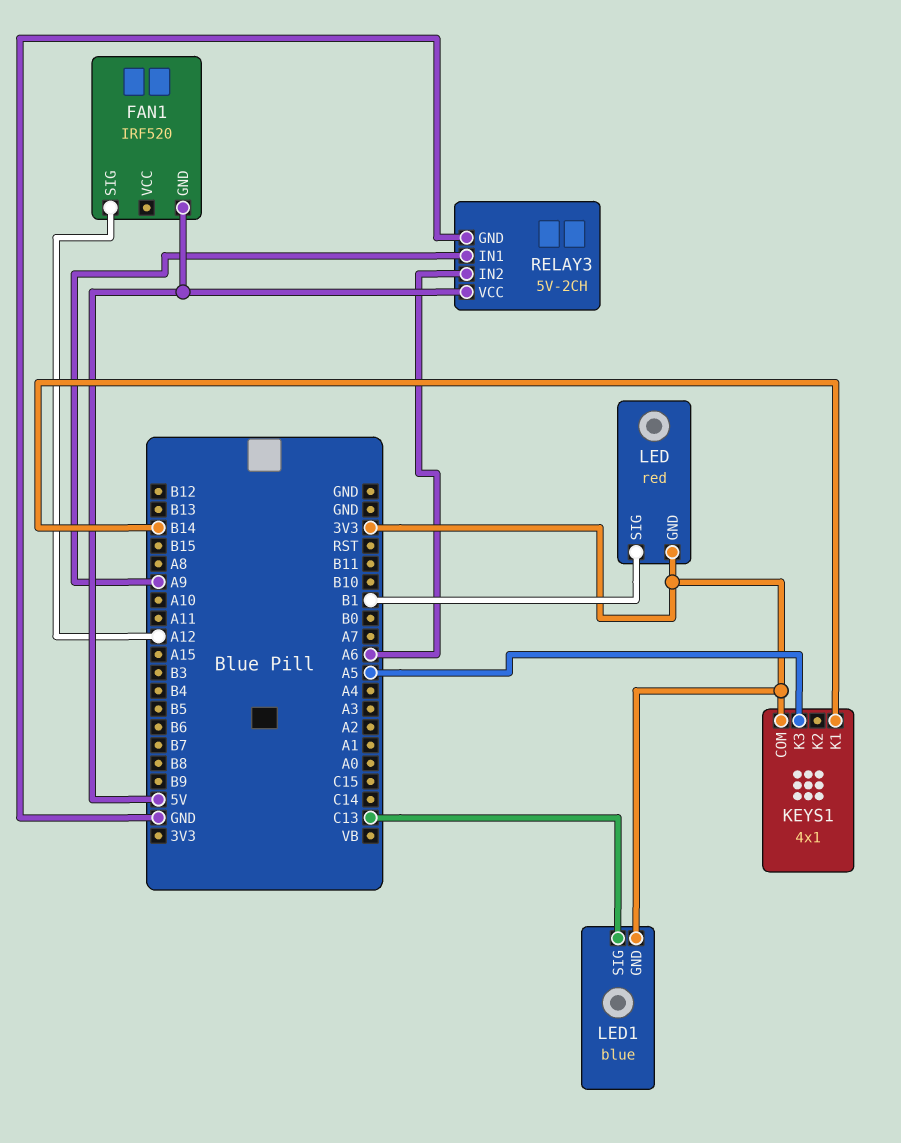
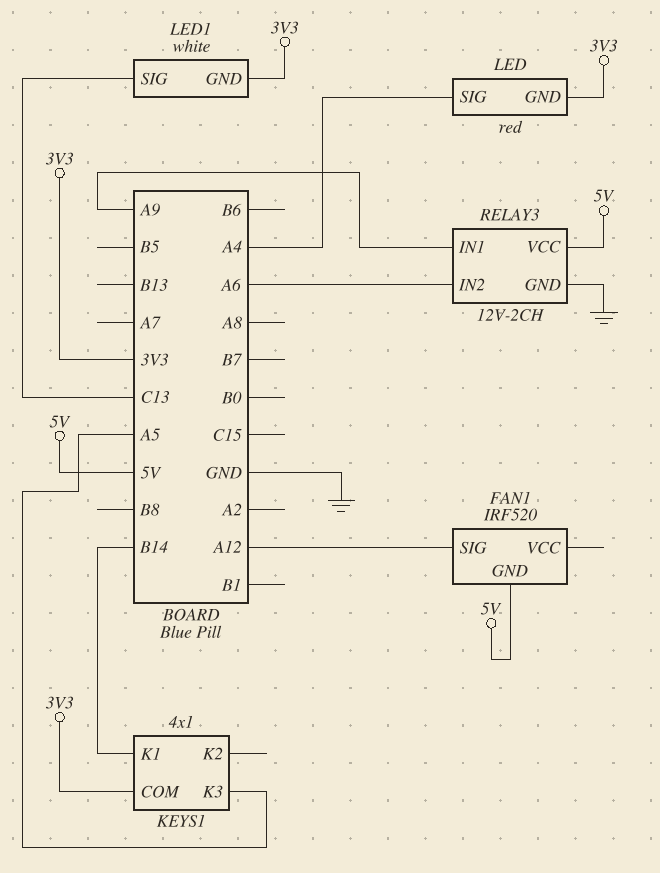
LED pin SIG: B1 -> A4
LED1: blue -> white
RELAY3: 5V-2CH -> 12V-2CH

